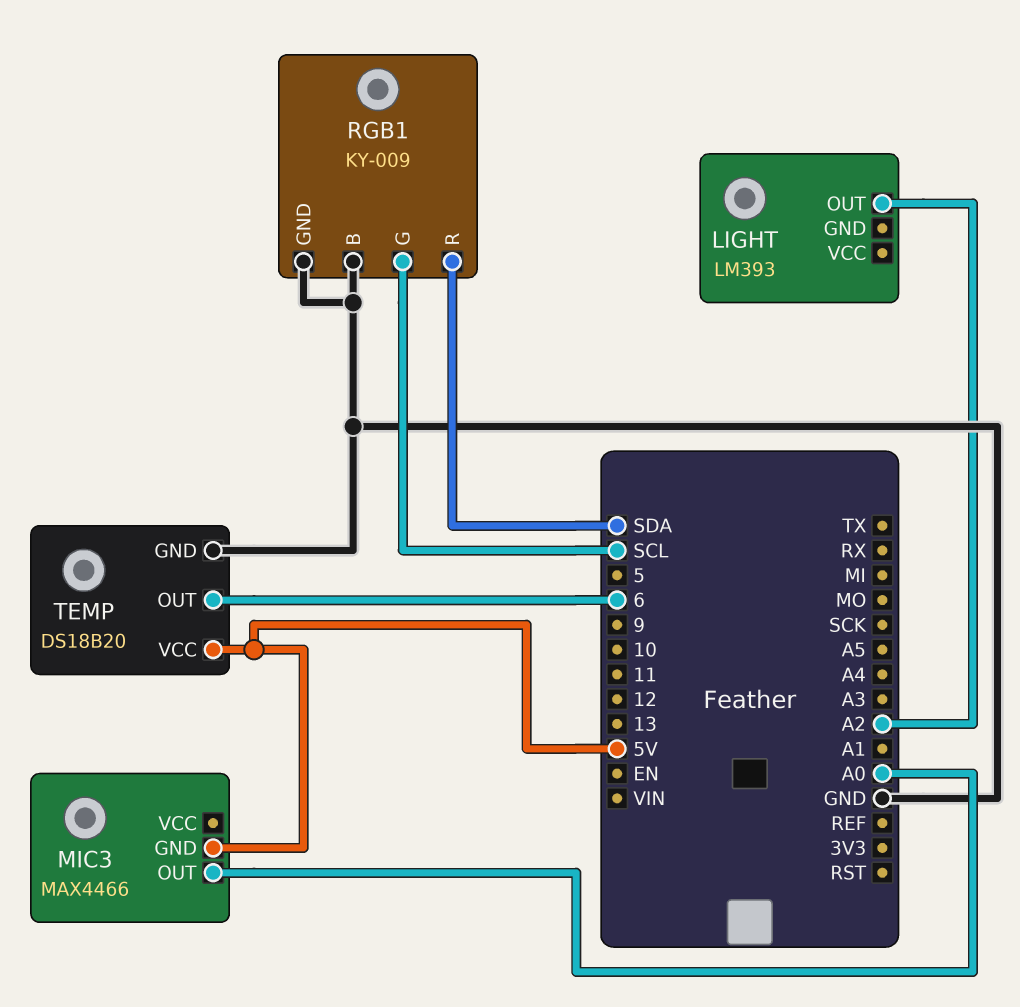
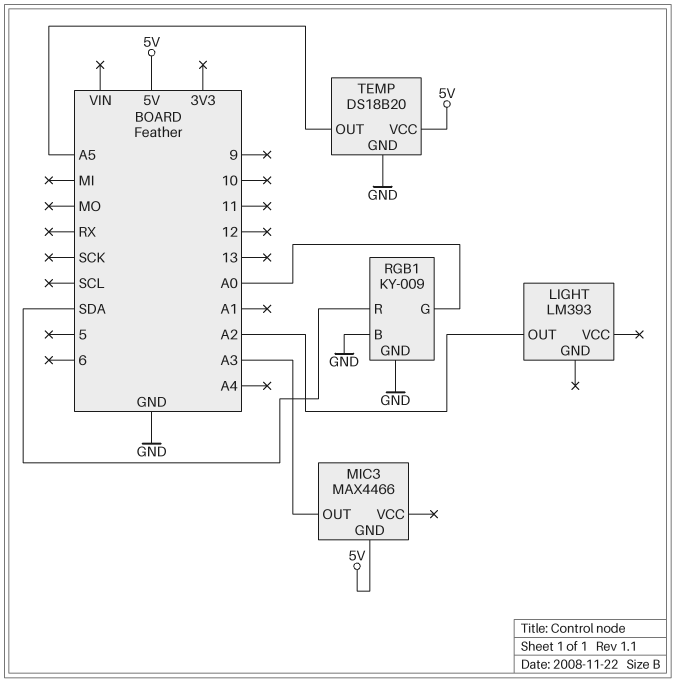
MIC3 pin OUT: A0 -> A3
RGB1 pin G: SCL -> A0
TEMP pin OUT: 6 -> A5

